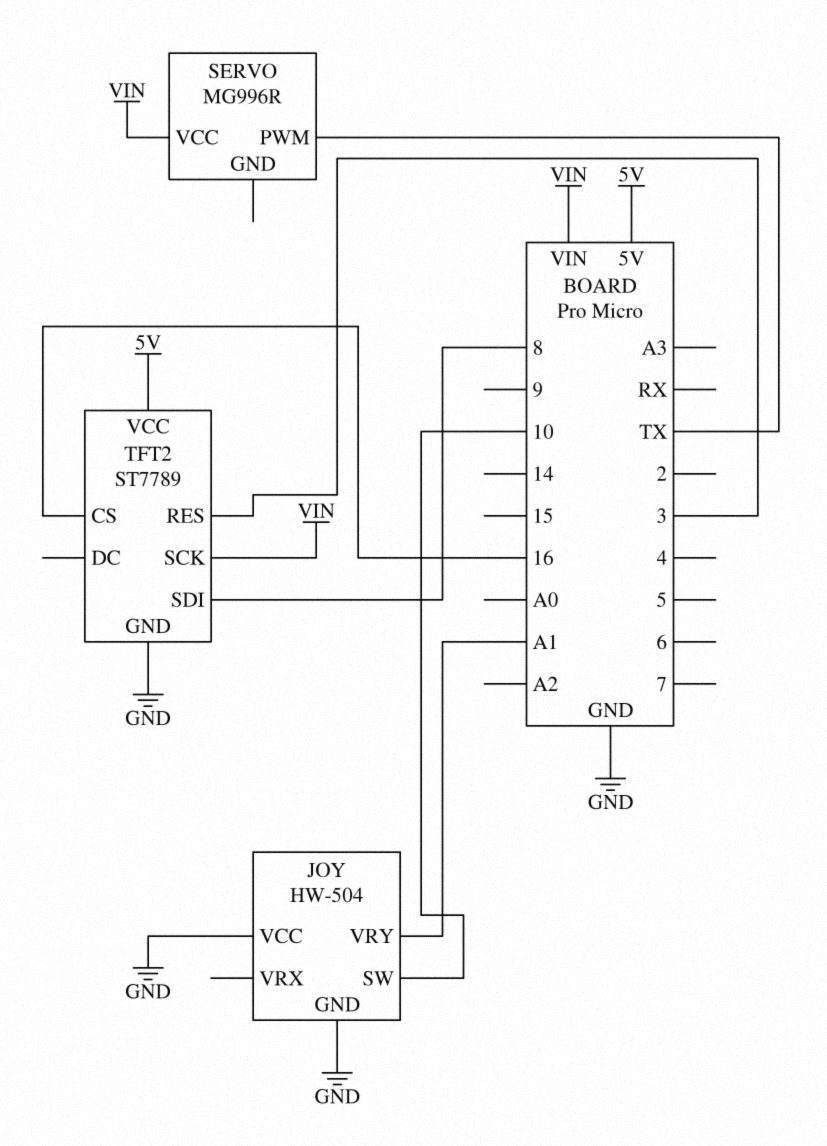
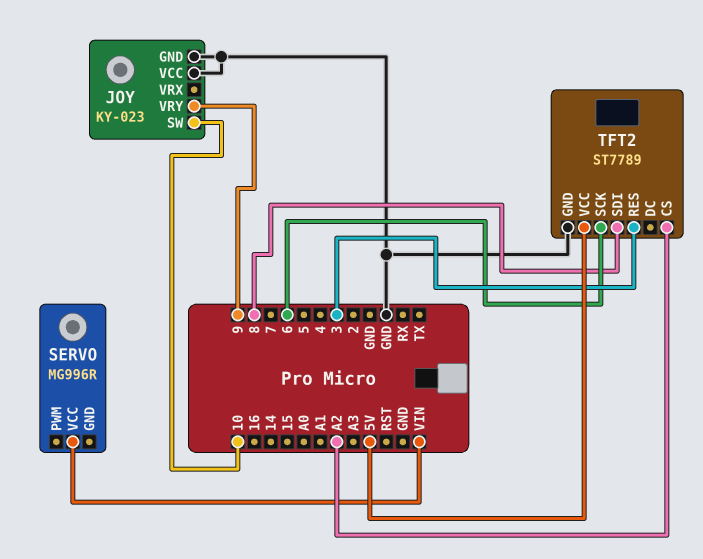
JOY: HW-504 -> KY-023
JOY pin VRY: A1 -> 9
SERVO pin PWM: TX -> none
TFT2 pin CS: 16 -> A2
TFT2 pin SCK: VIN -> 6

